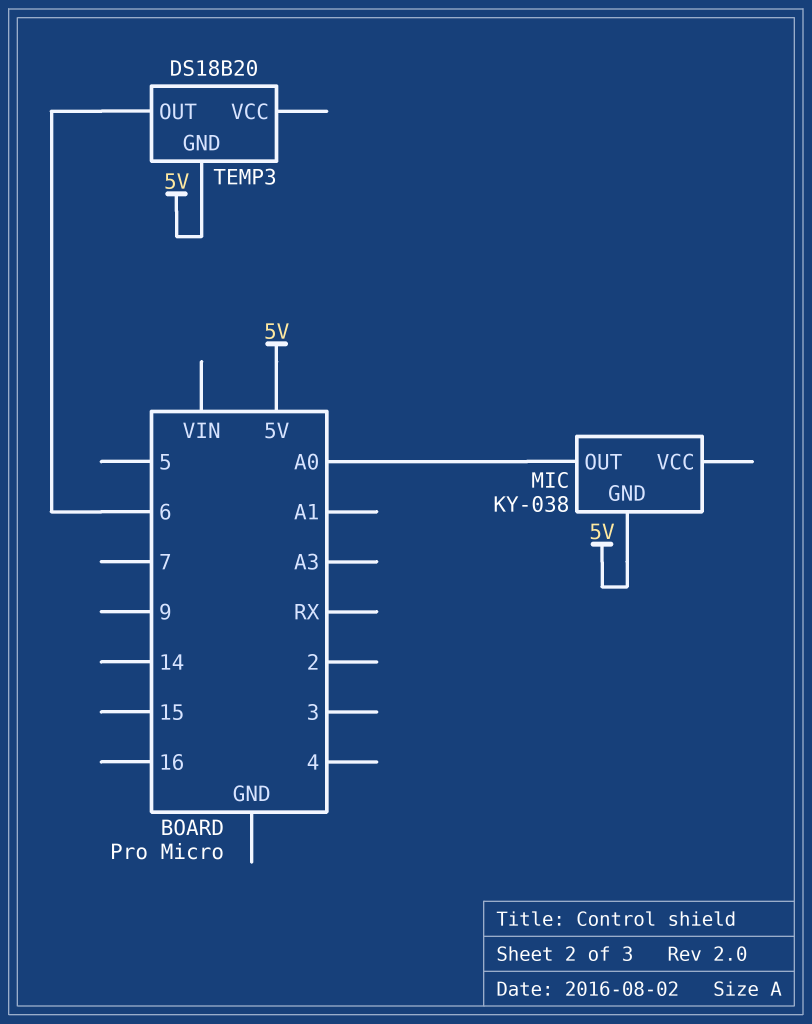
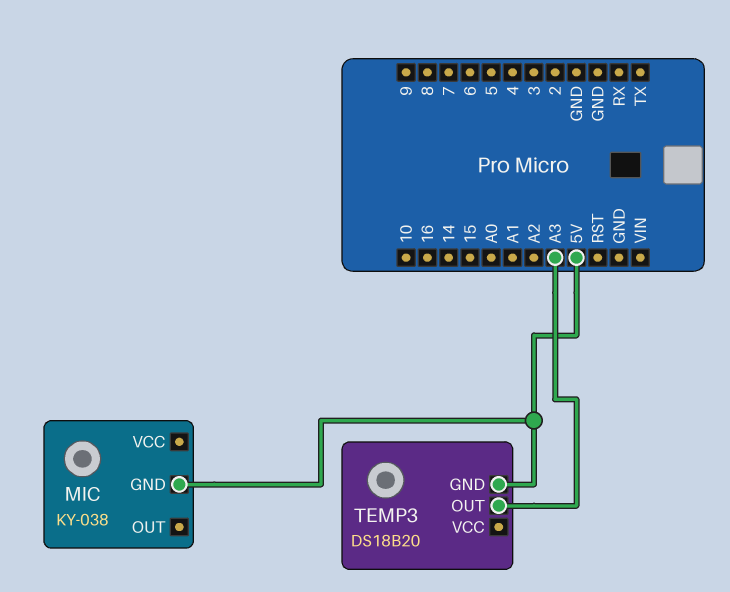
MIC pin OUT: A0 -> none
TEMP3 pin OUT: 6 -> A3

